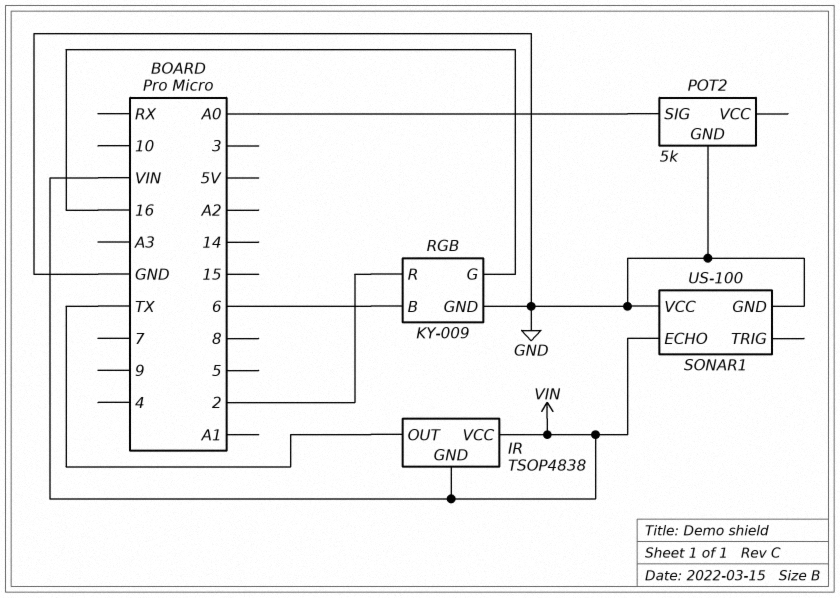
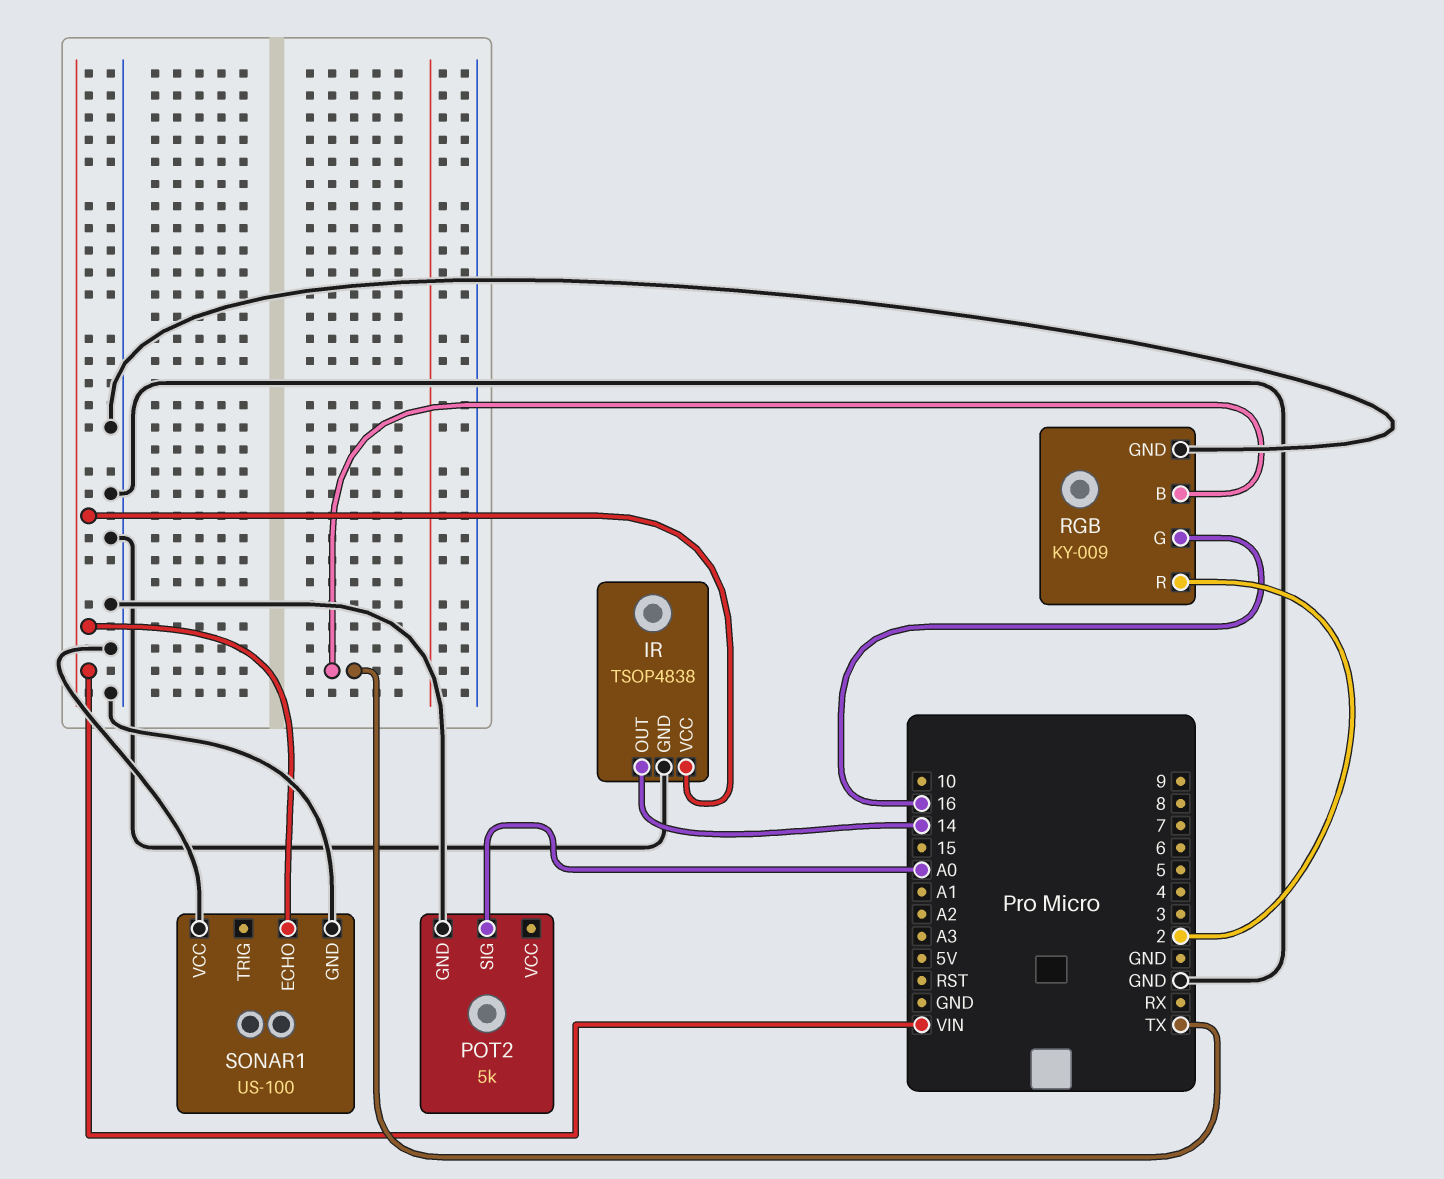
IR pin GND: VIN -> GND
IR pin OUT: TX -> 14
RGB pin B: 6 -> TX

